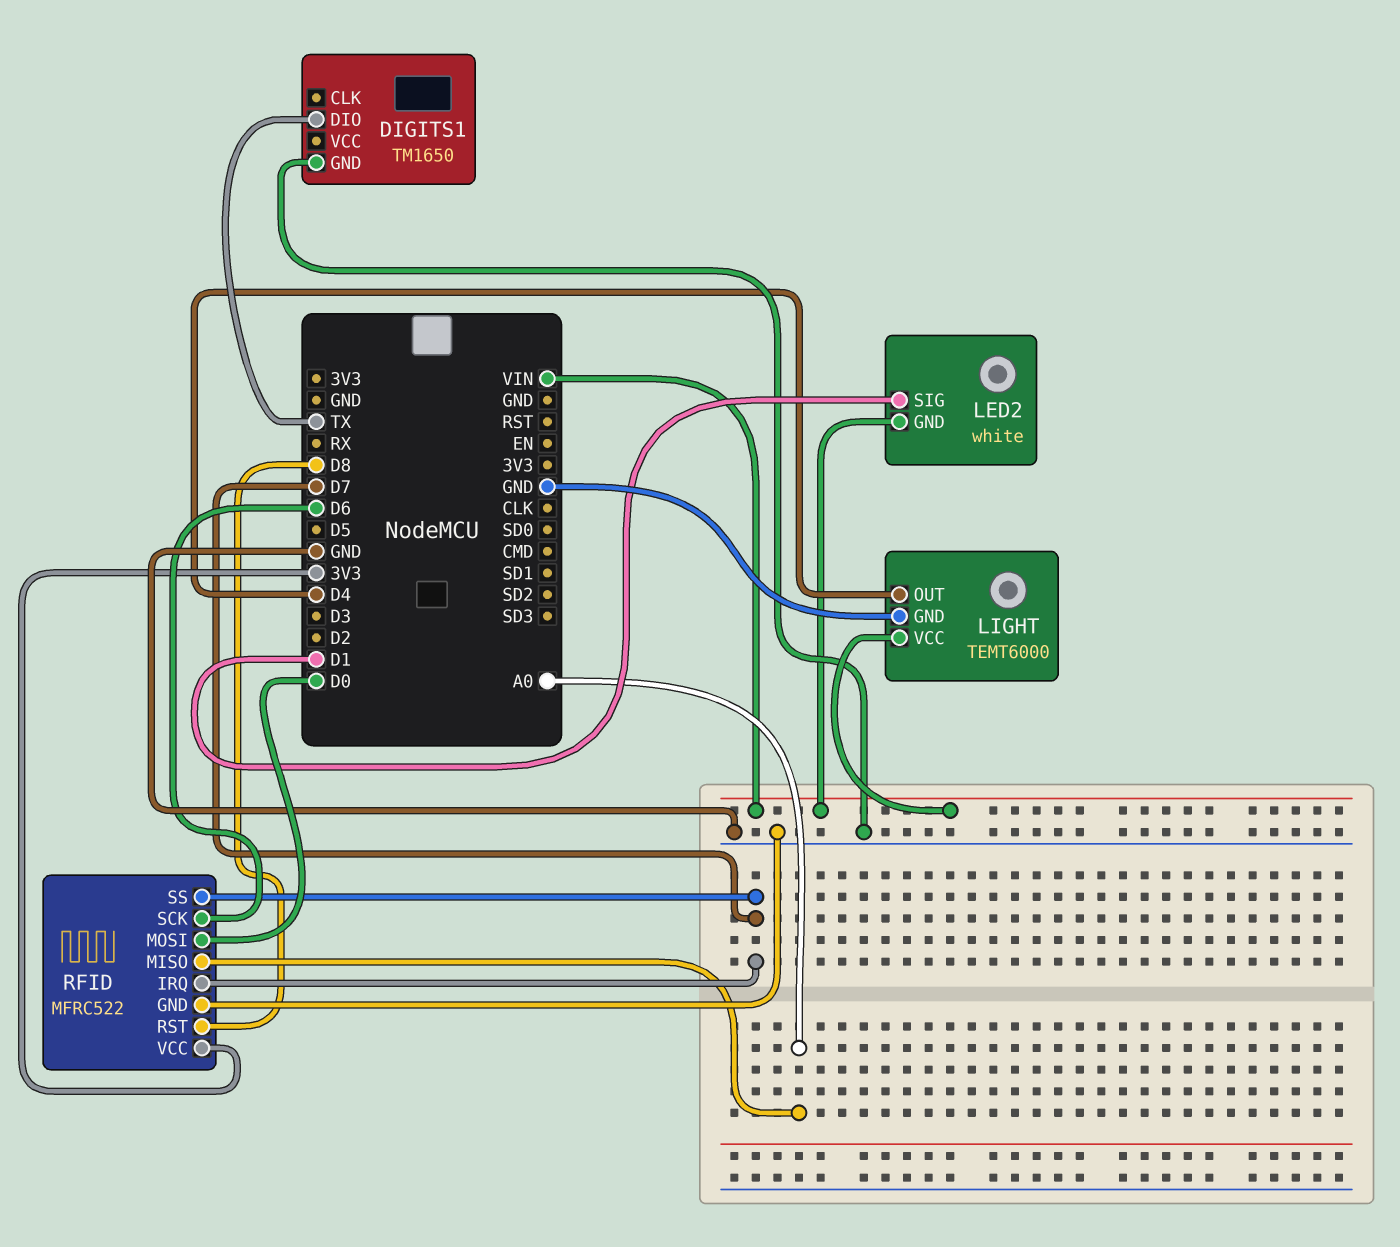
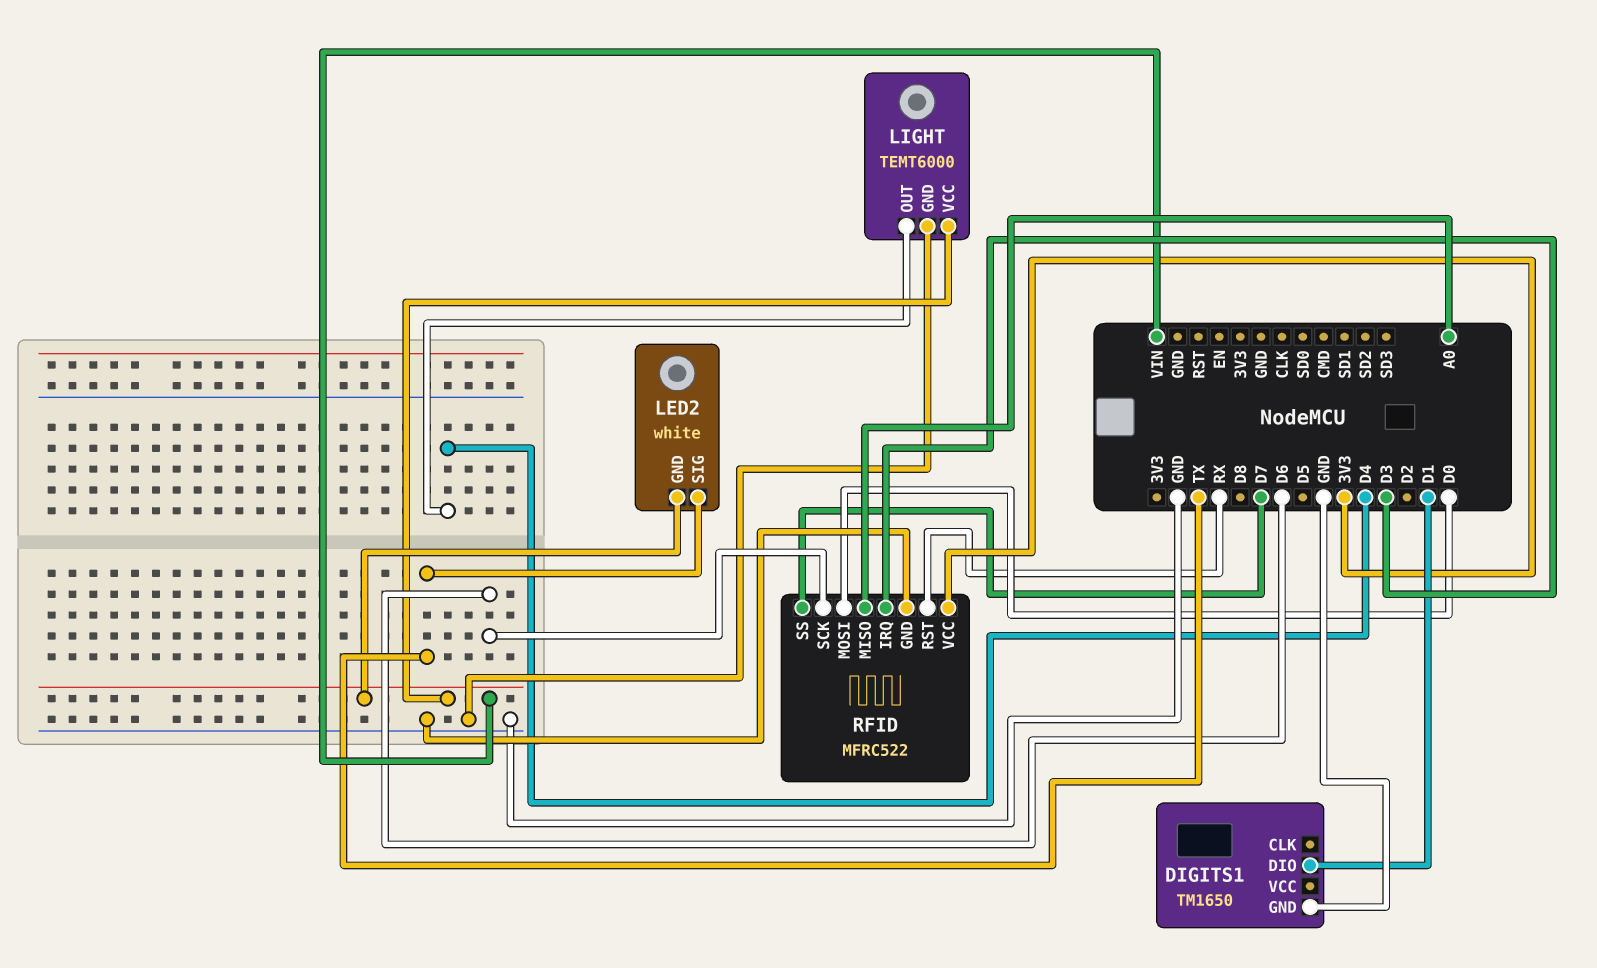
DIGITS1 pin DIO: TX -> D1
LED2 pin SIG: D1 -> TX
RFID pin IRQ: D7 -> D3
RFID pin RST: D8 -> RX

